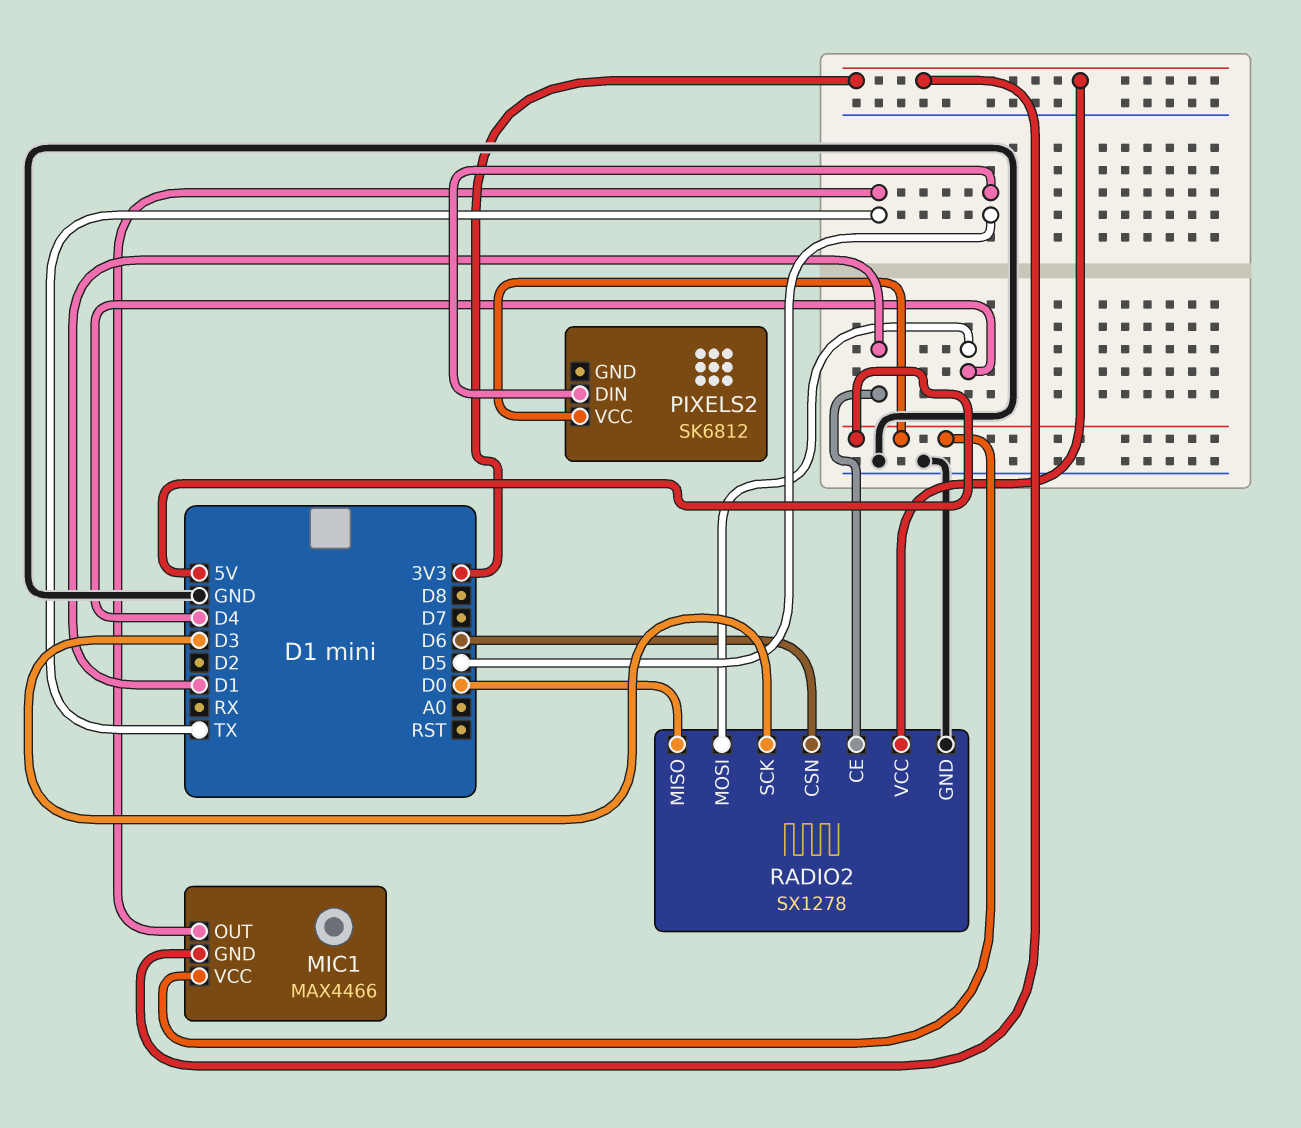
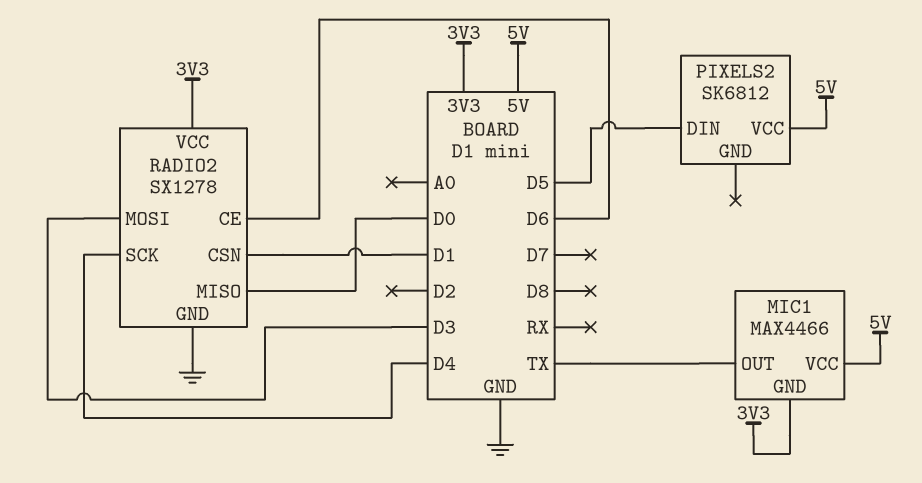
RADIO2 pin CE: D1 -> D6
RADIO2 pin CSN: D6 -> D1
RADIO2 pin MOSI: D4 -> D3
RADIO2 pin SCK: D3 -> D4

